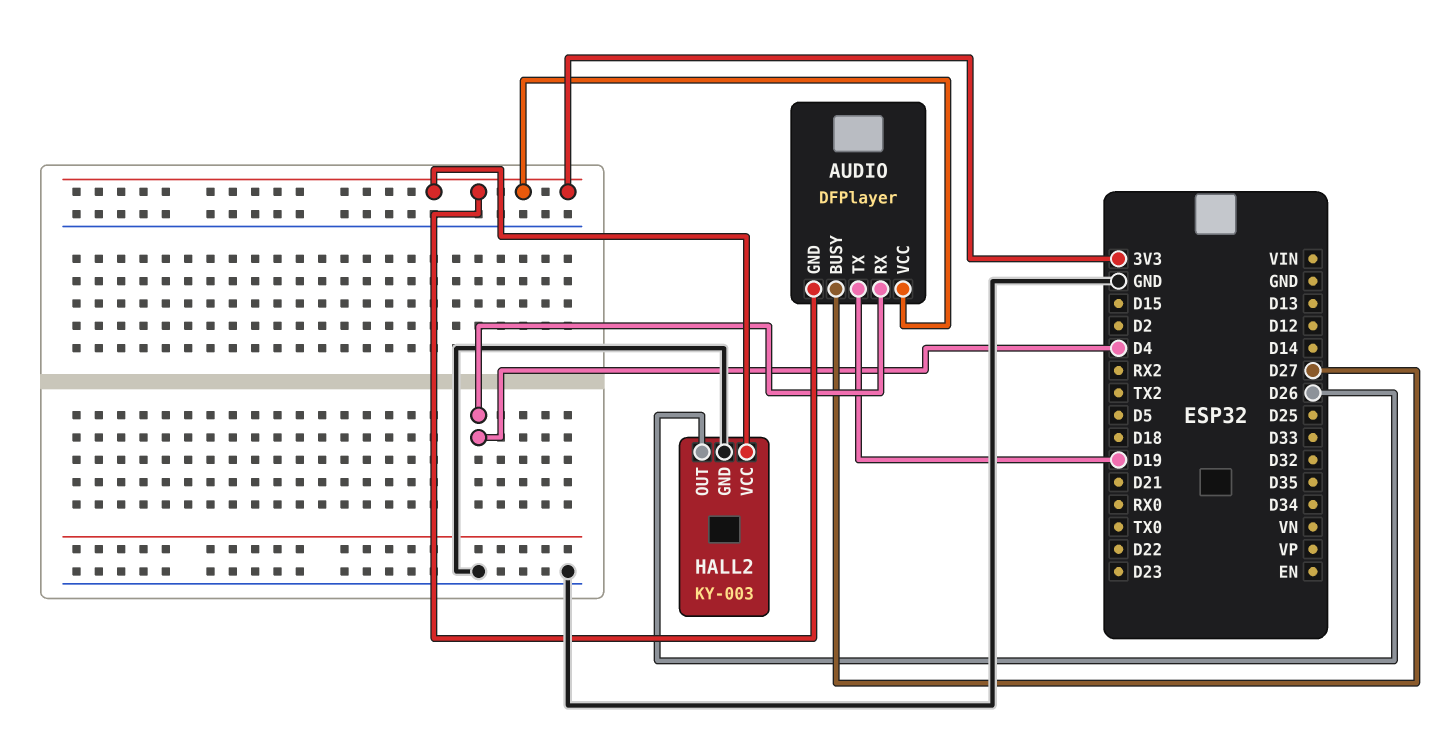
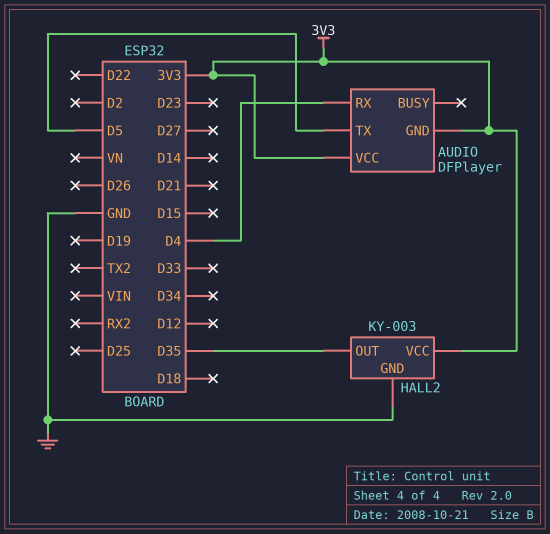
AUDIO pin BUSY: D27 -> none
AUDIO pin TX: D19 -> D5
HALL2 pin OUT: D26 -> D35

